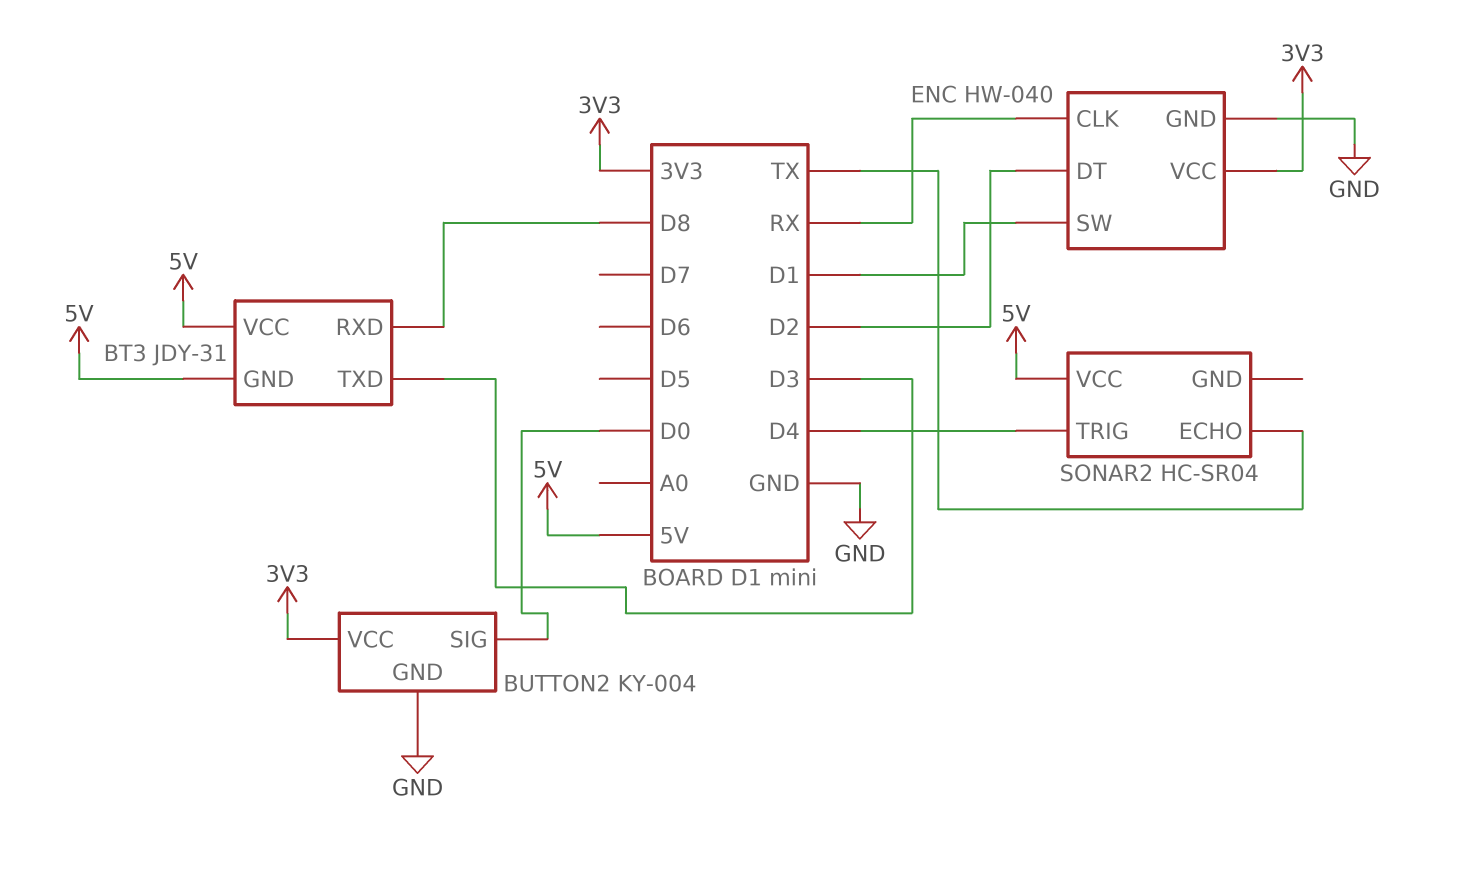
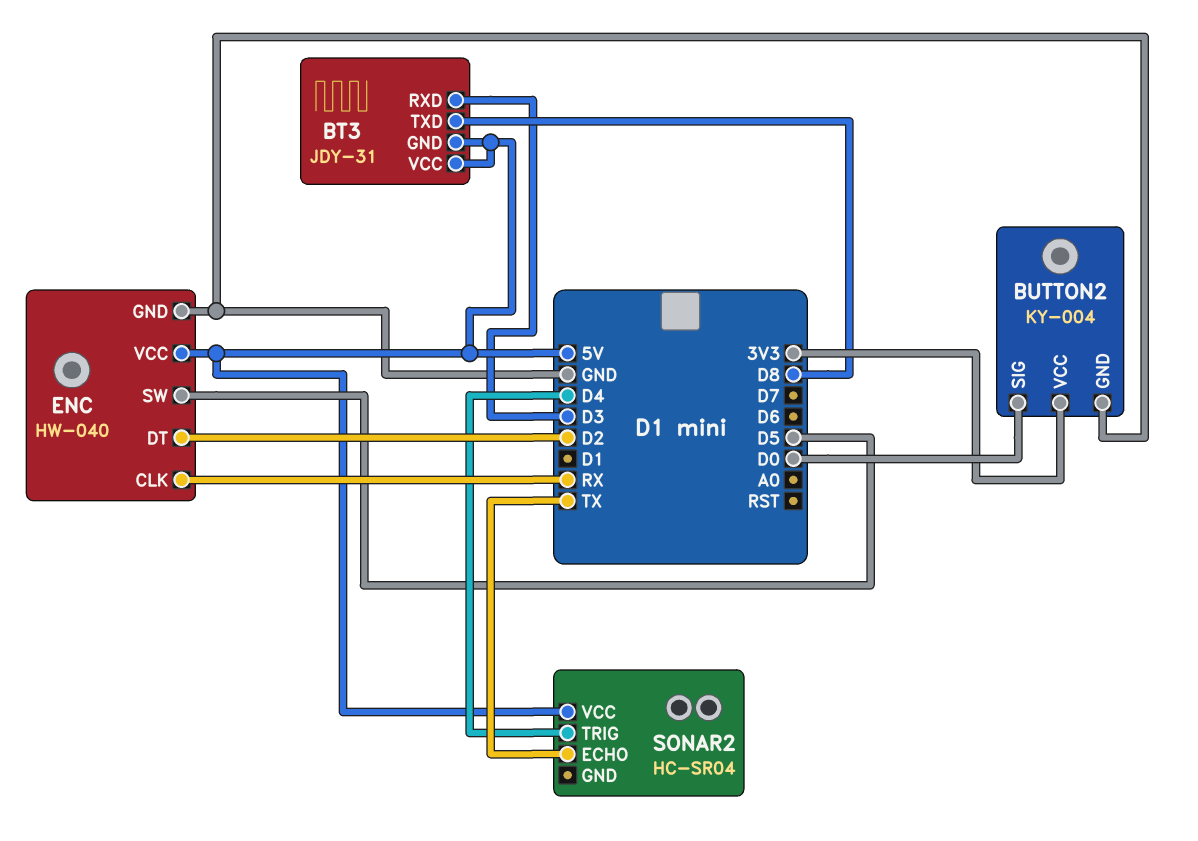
BT3 pin RXD: D8 -> D3
BT3 pin TXD: D3 -> D8
ENC pin SW: D1 -> D5
ENC pin VCC: 3V3 -> 5V

